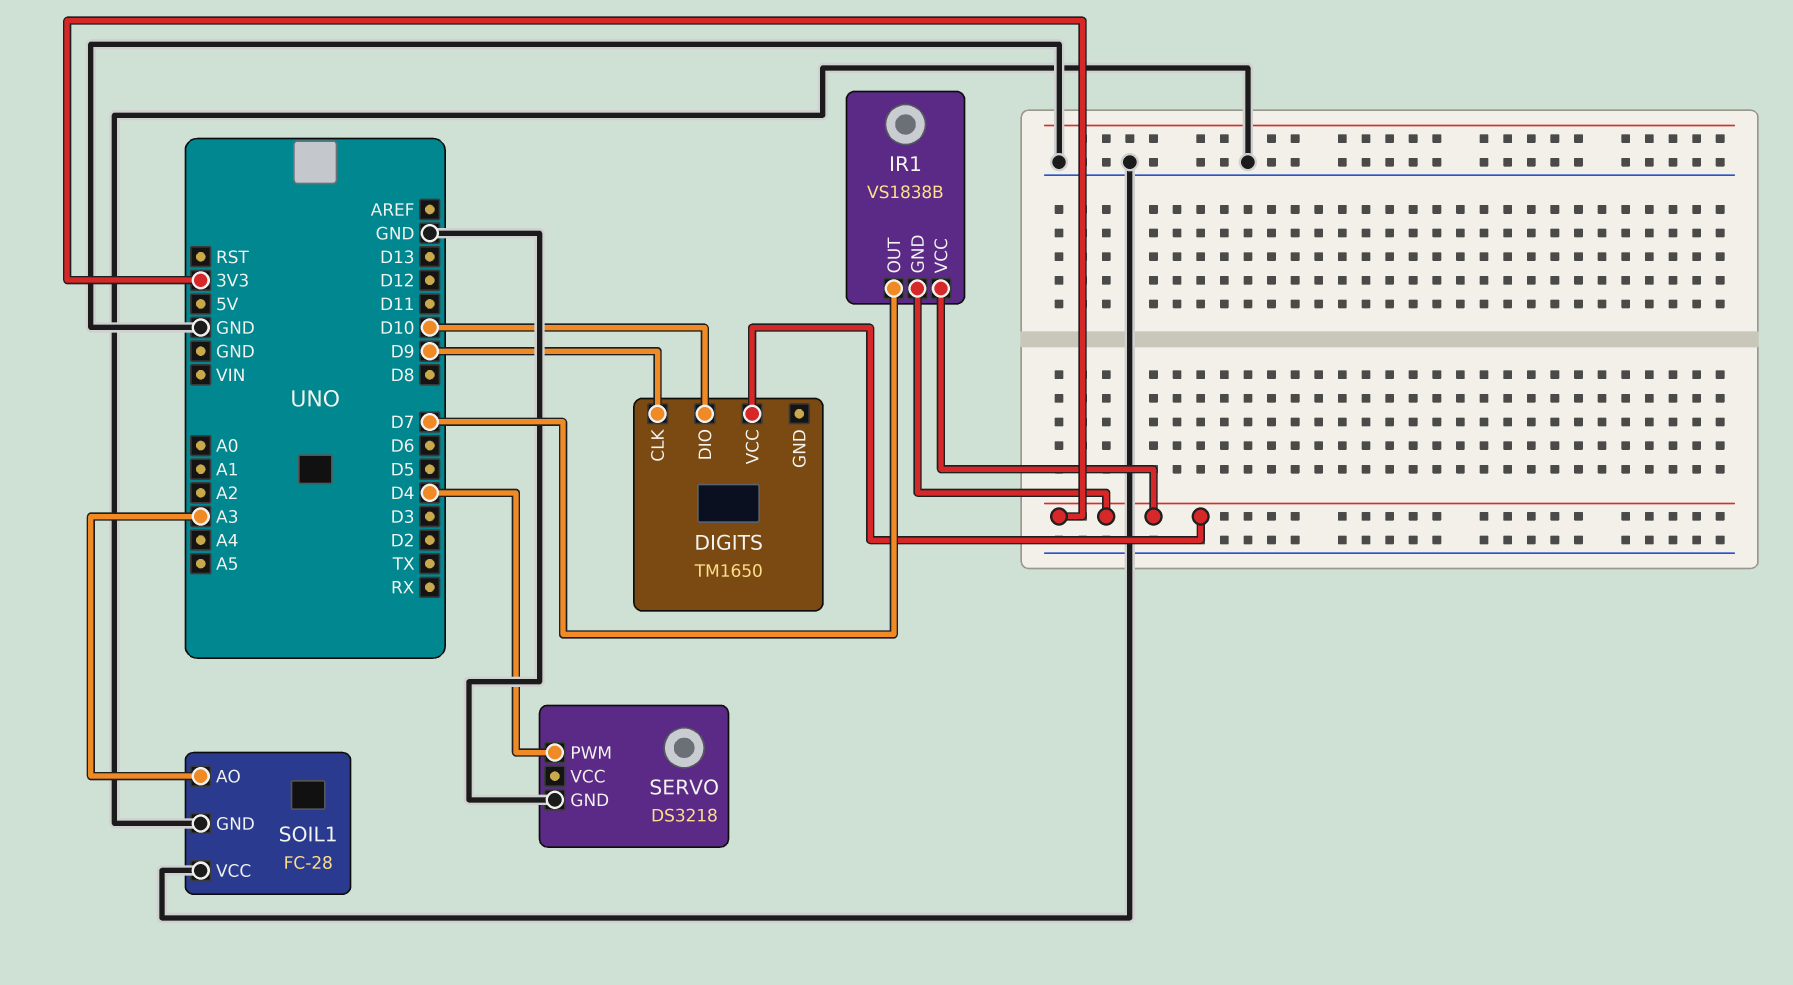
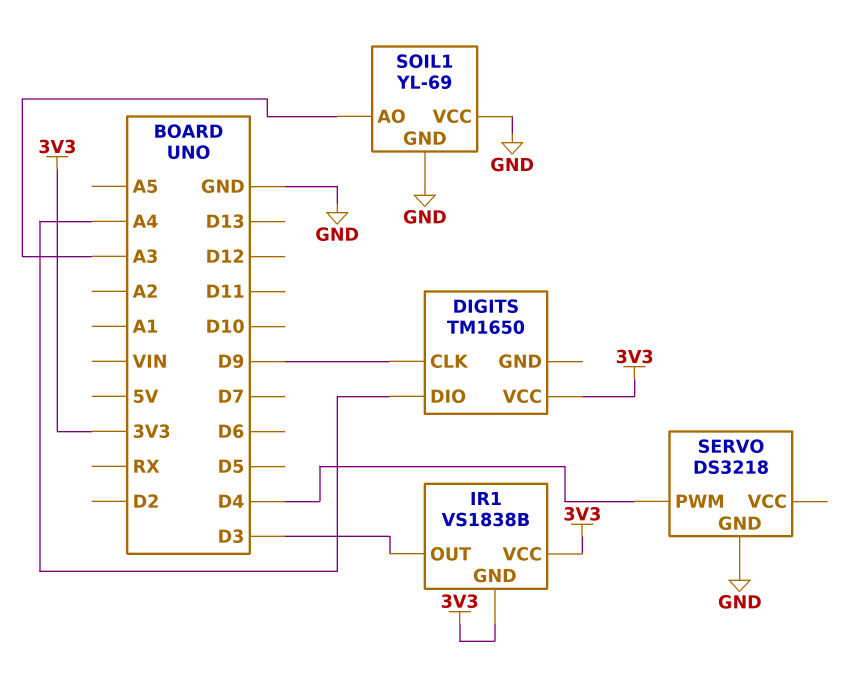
DIGITS pin DIO: D10 -> A4
IR1 pin OUT: D7 -> D3
SOIL1: FC-28 -> YL-69

